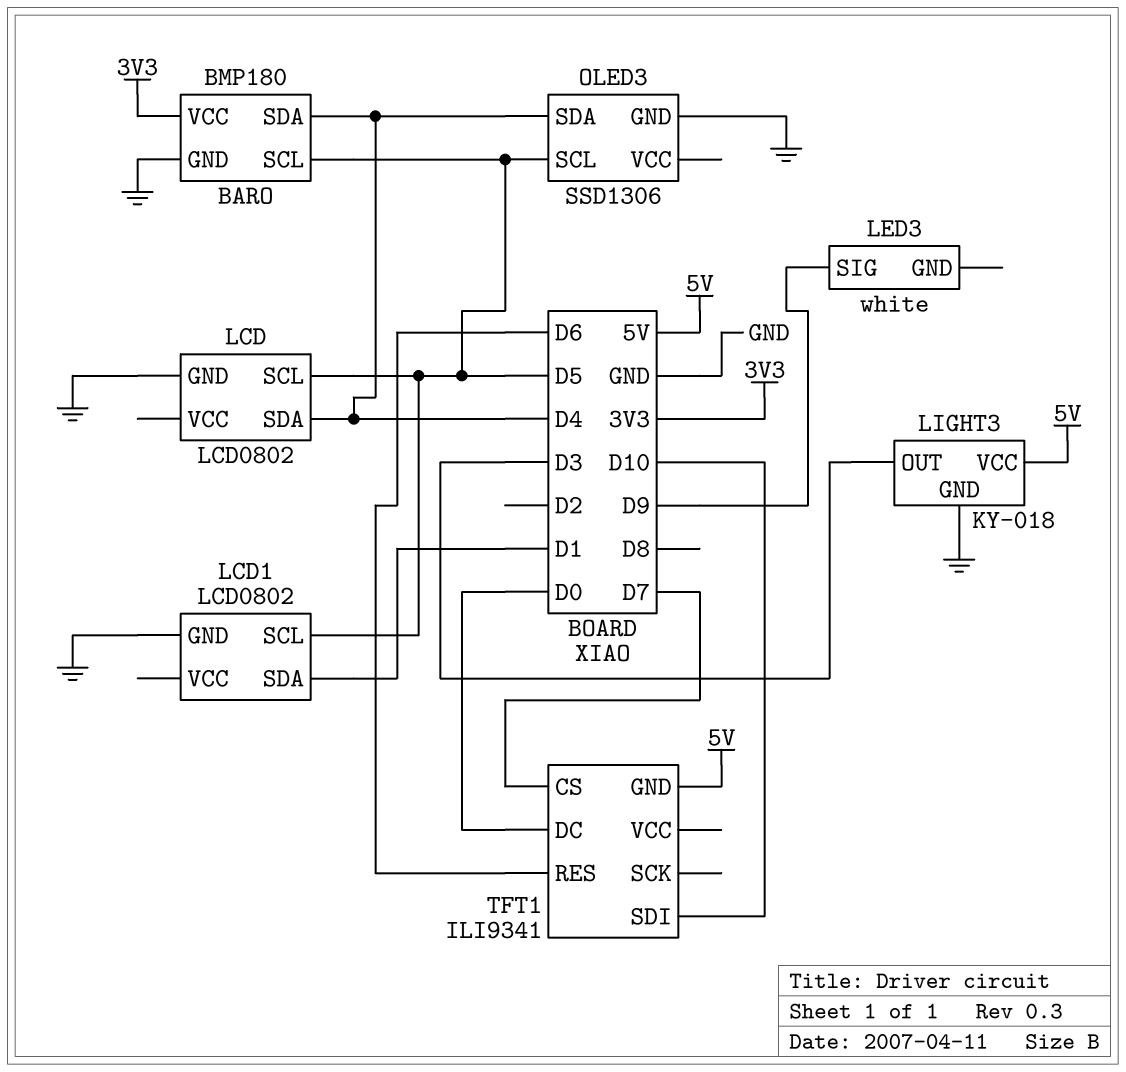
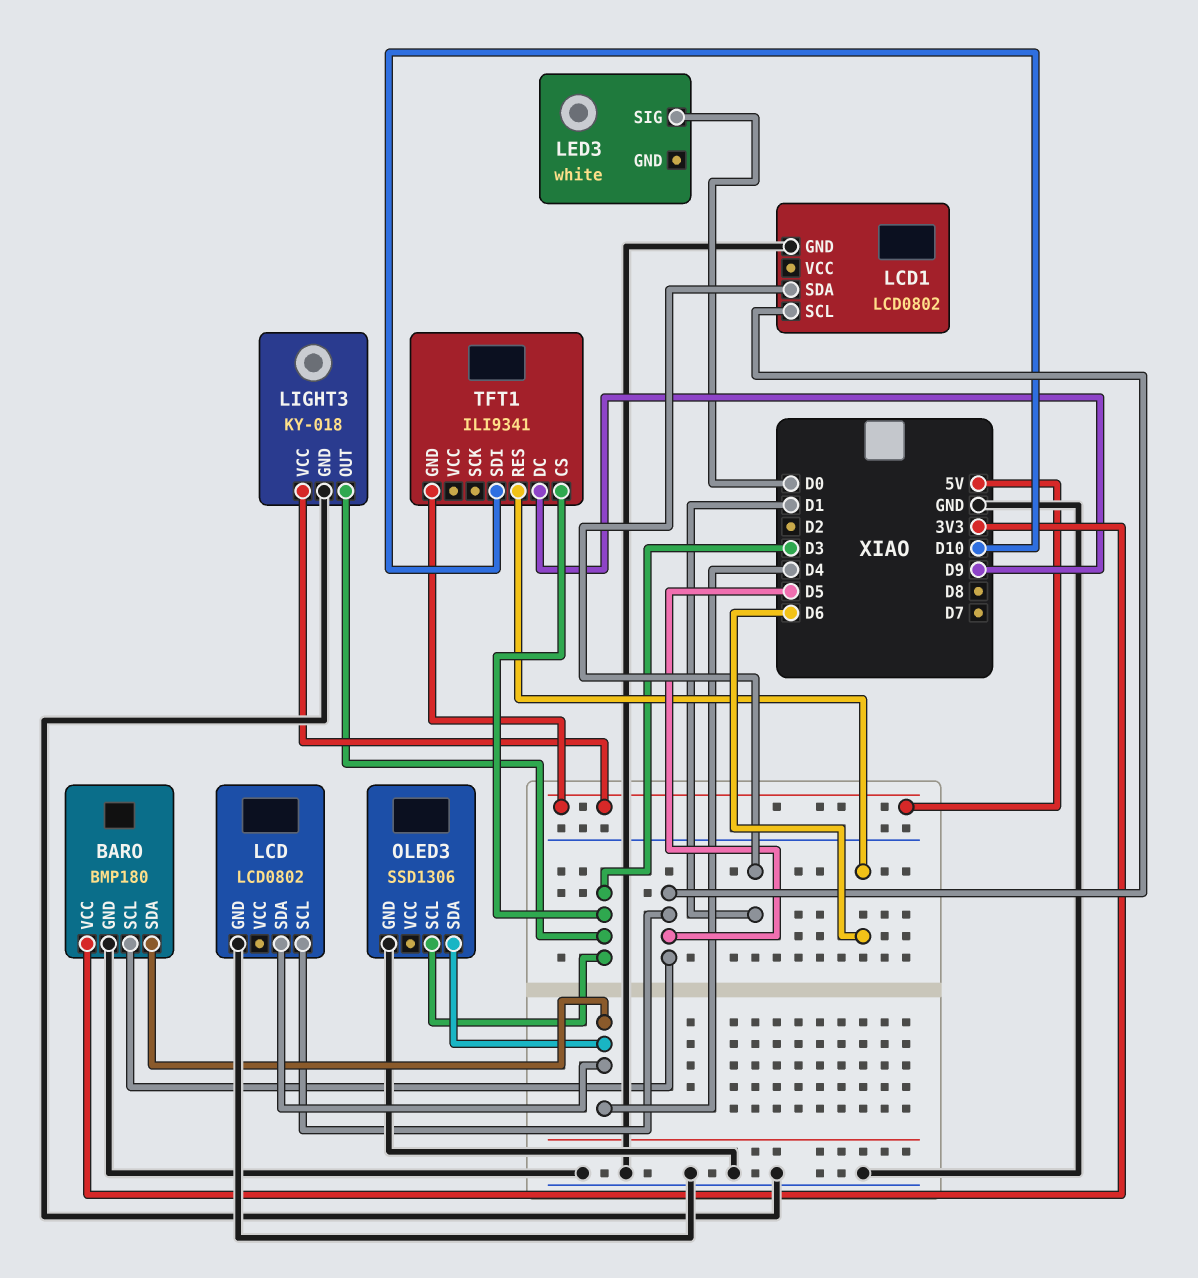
LED3 pin SIG: D9 -> D0
OLED3 pin SCL: D5 -> D3
TFT1 pin CS: D7 -> D3
TFT1 pin DC: D0 -> D9

